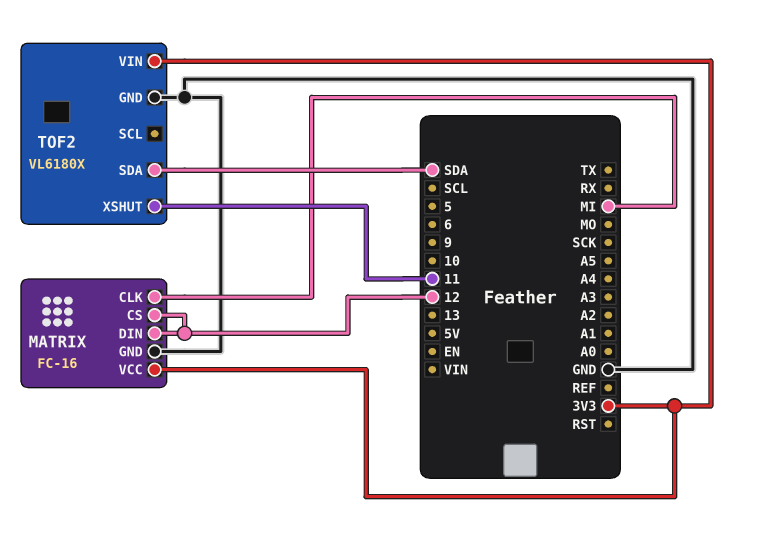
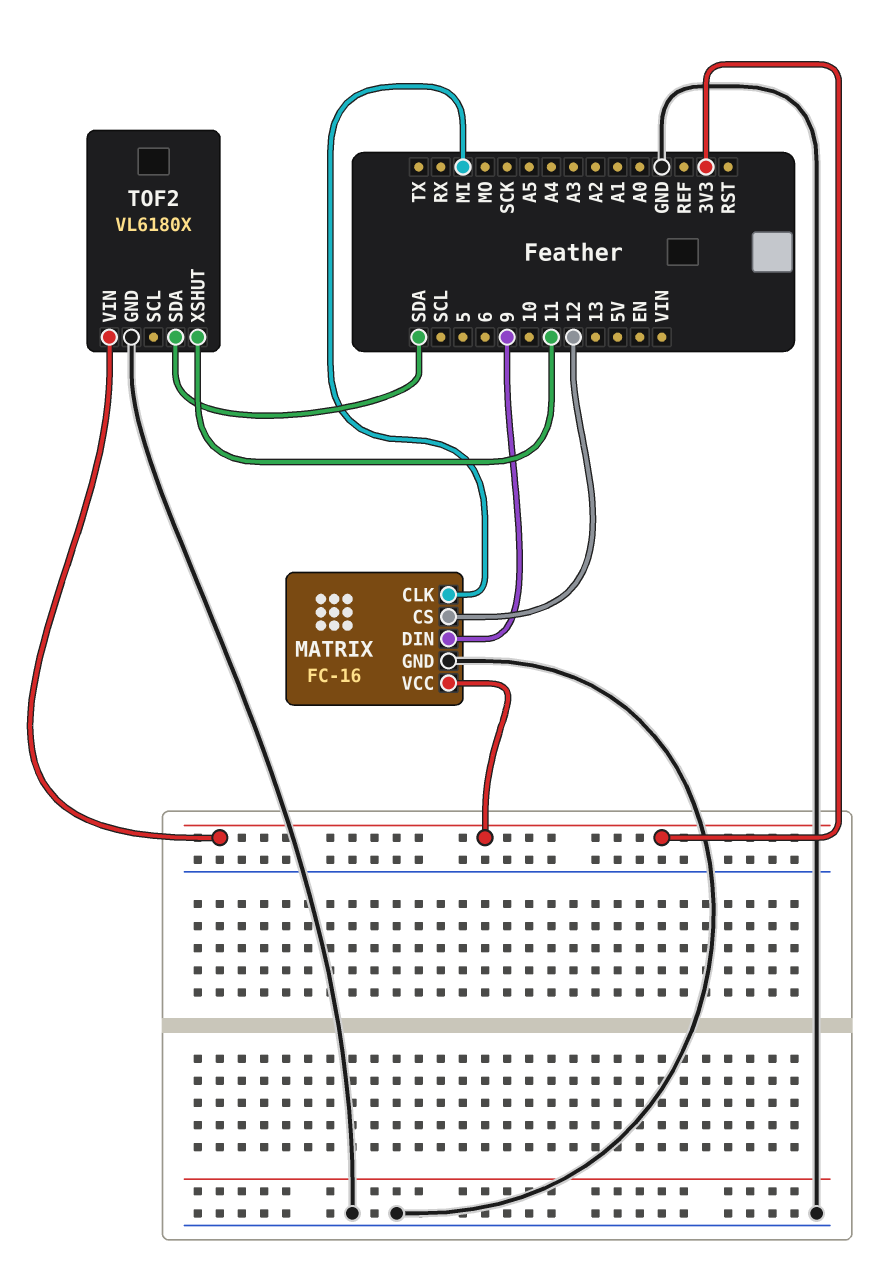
MATRIX pin DIN: 12 -> 9

